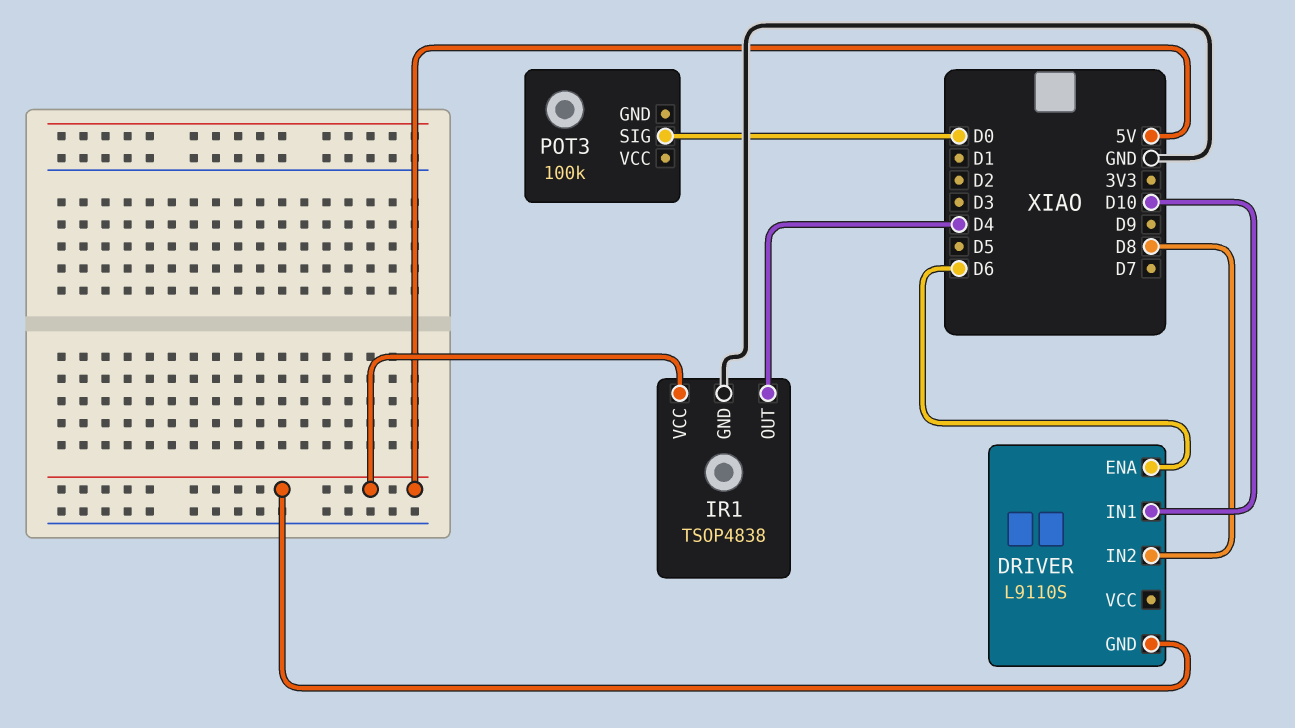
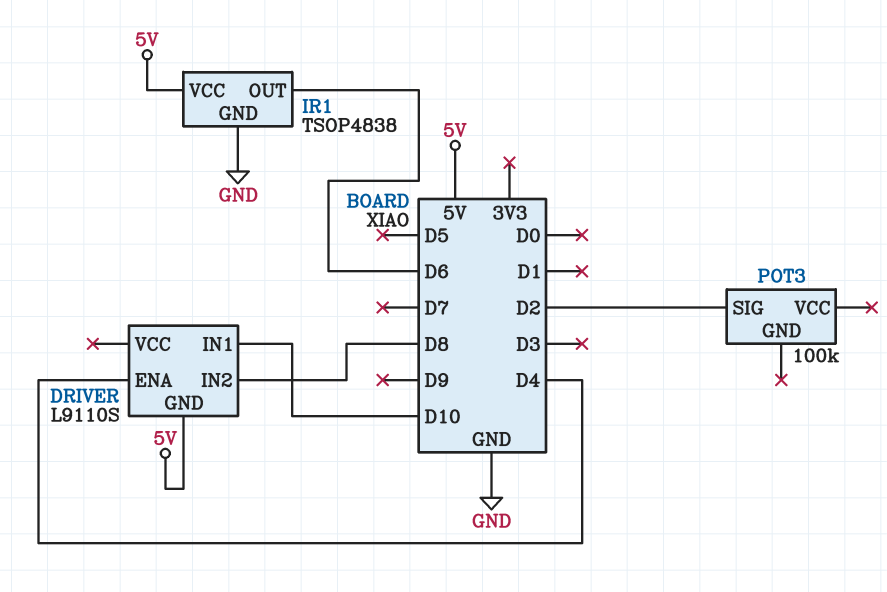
DRIVER pin ENA: D6 -> D4
IR1 pin OUT: D4 -> D6
POT3 pin SIG: D0 -> D2

